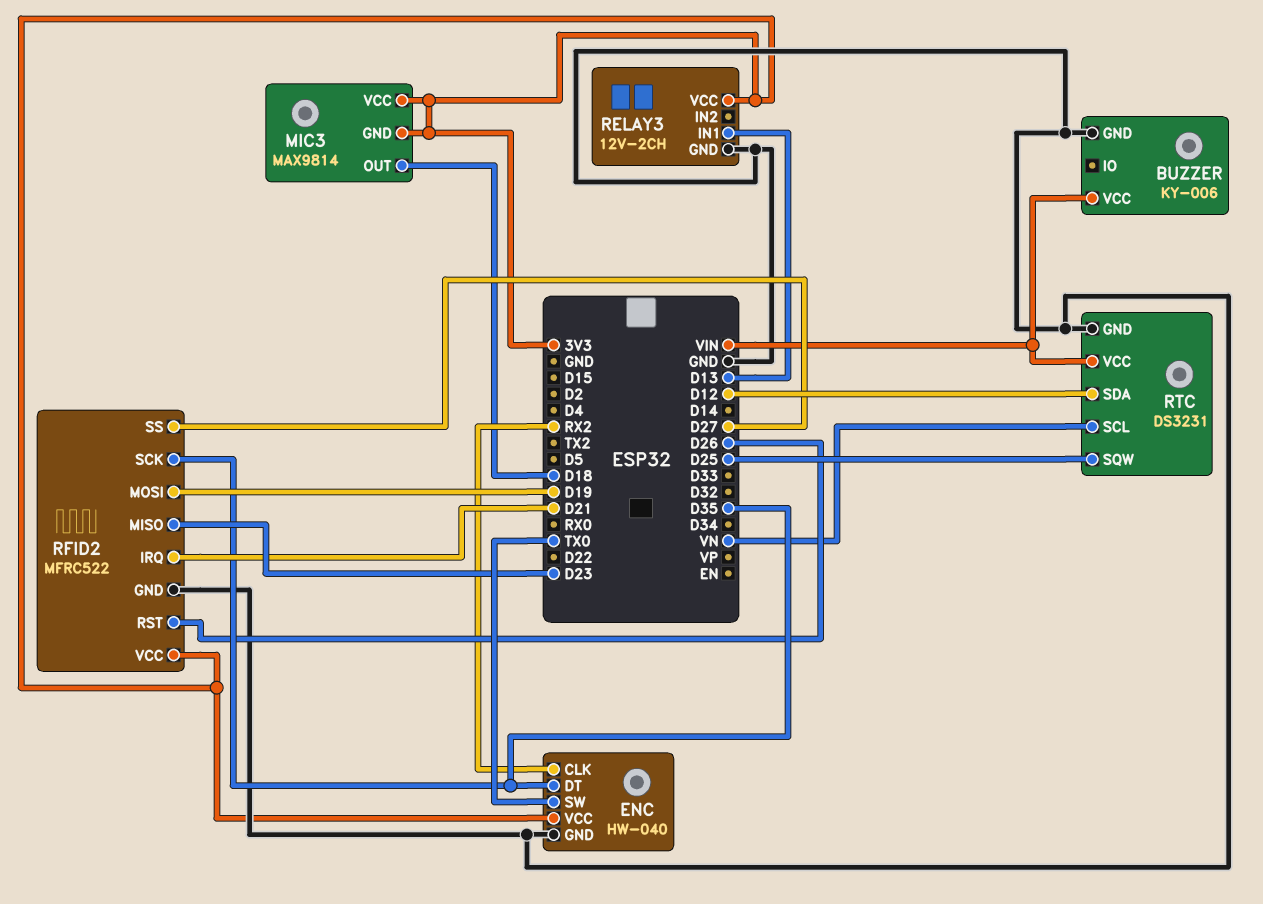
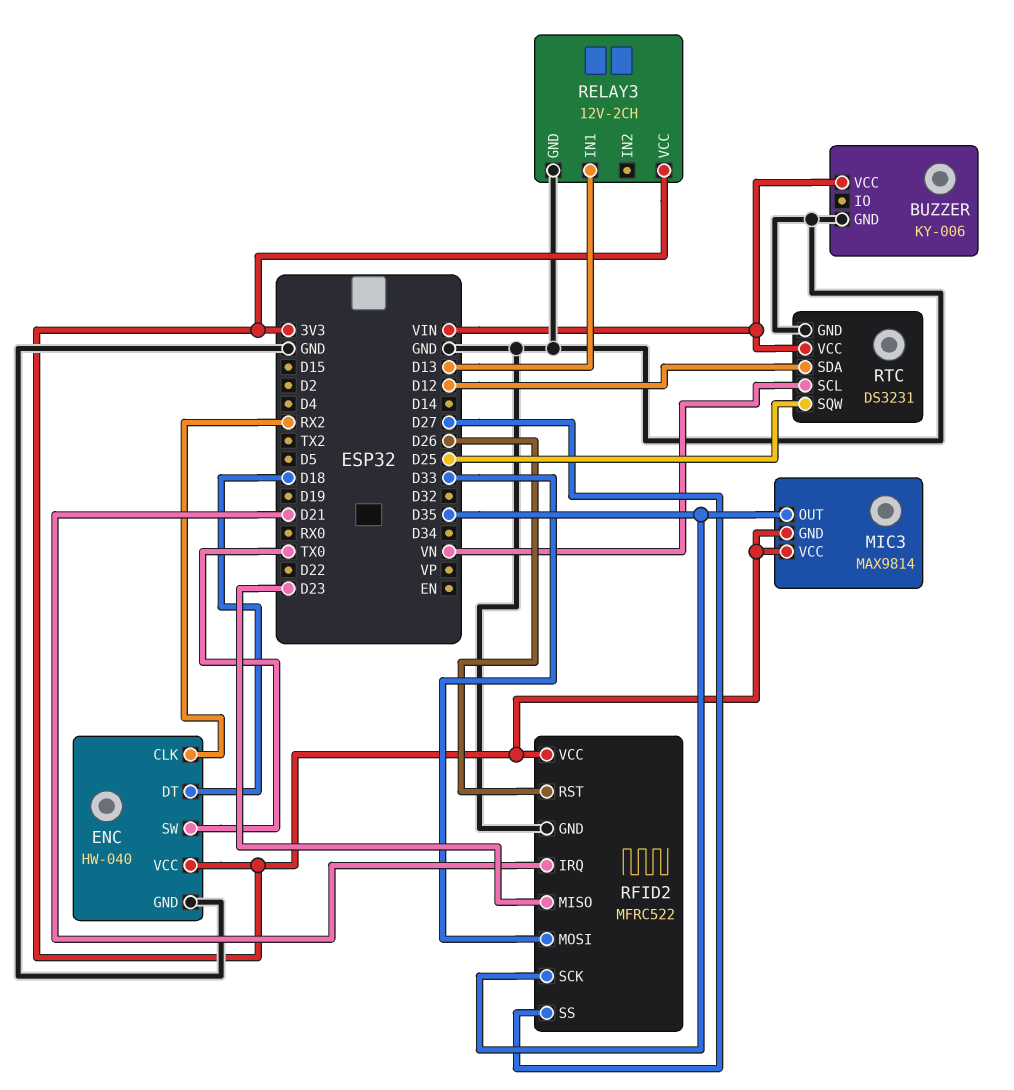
ENC pin DT: D35 -> D18
MIC3 pin OUT: D18 -> D35
RFID2 pin MOSI: D19 -> D33

